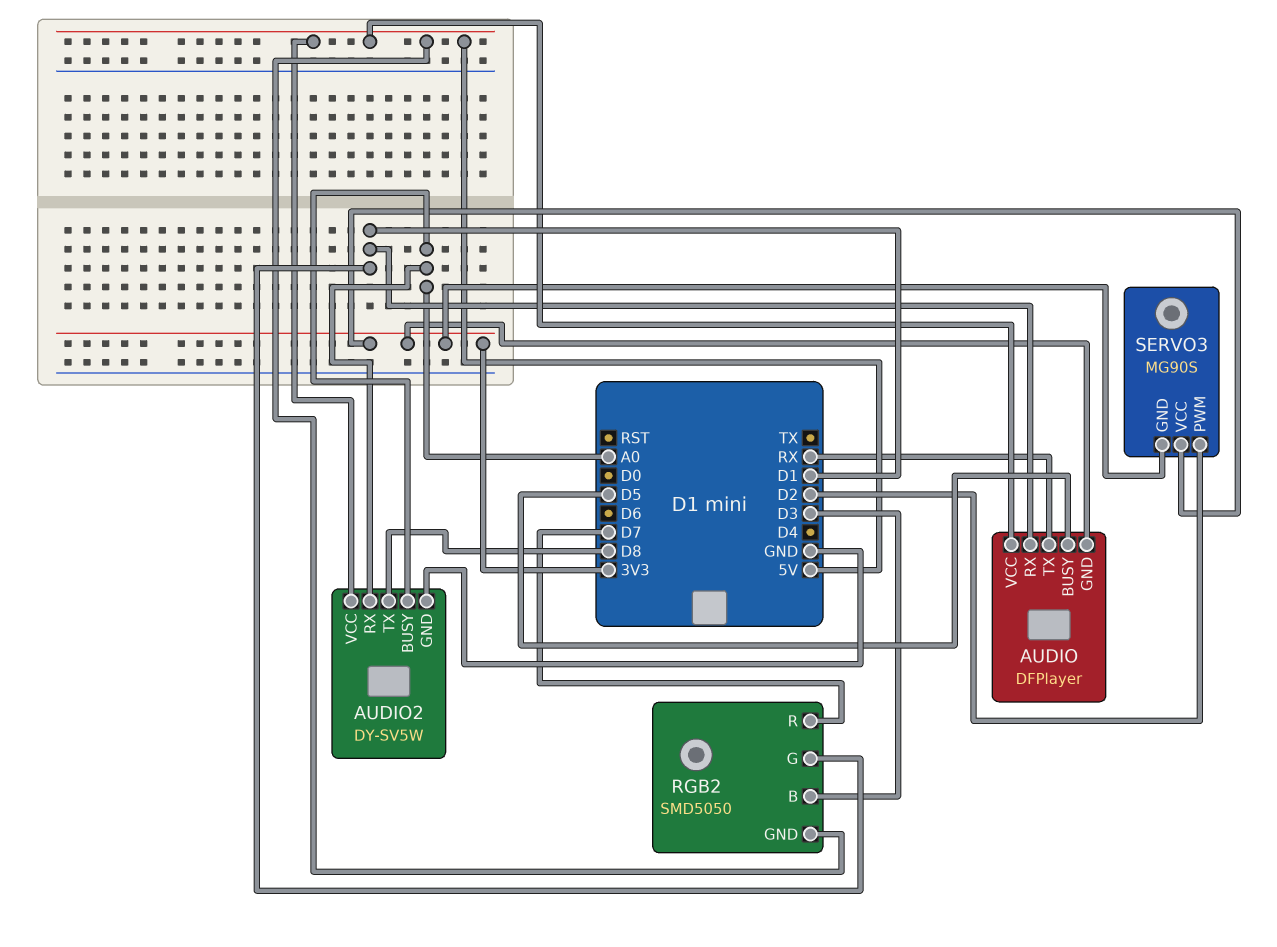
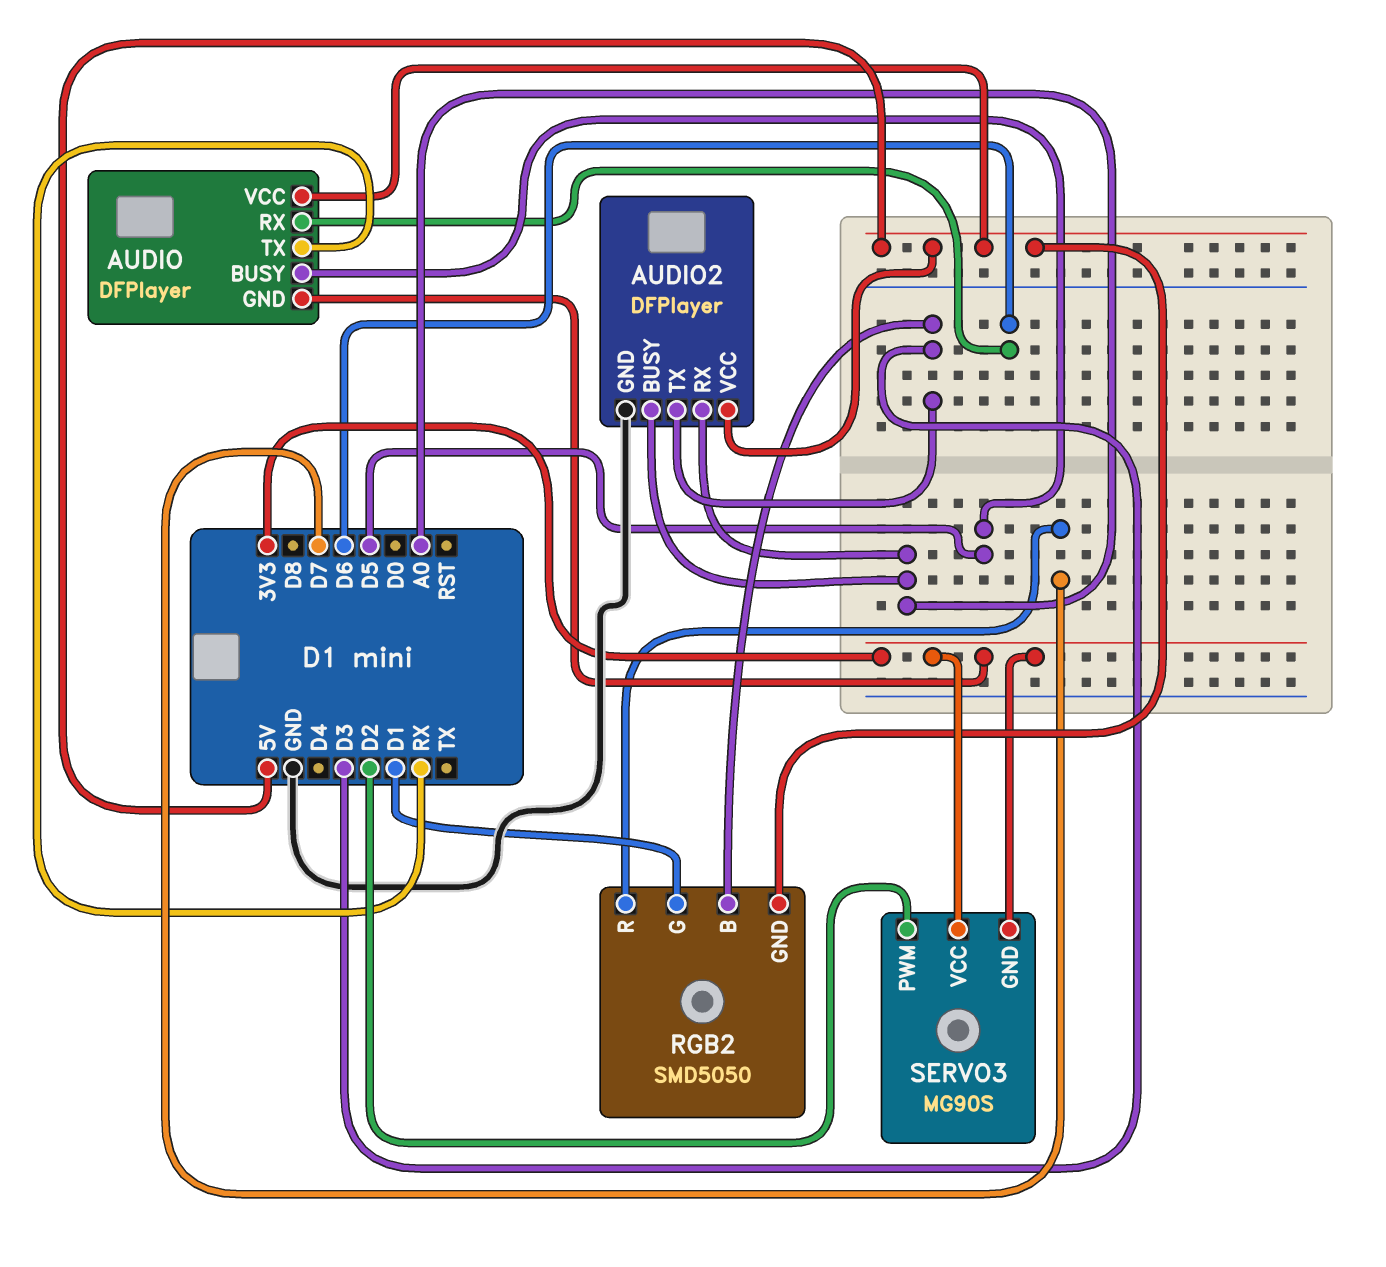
AUDIO pin RX: D1 -> D6
AUDIO2: DY-SV5W -> DFPlayer
AUDIO2 pin TX: D8 -> D3

